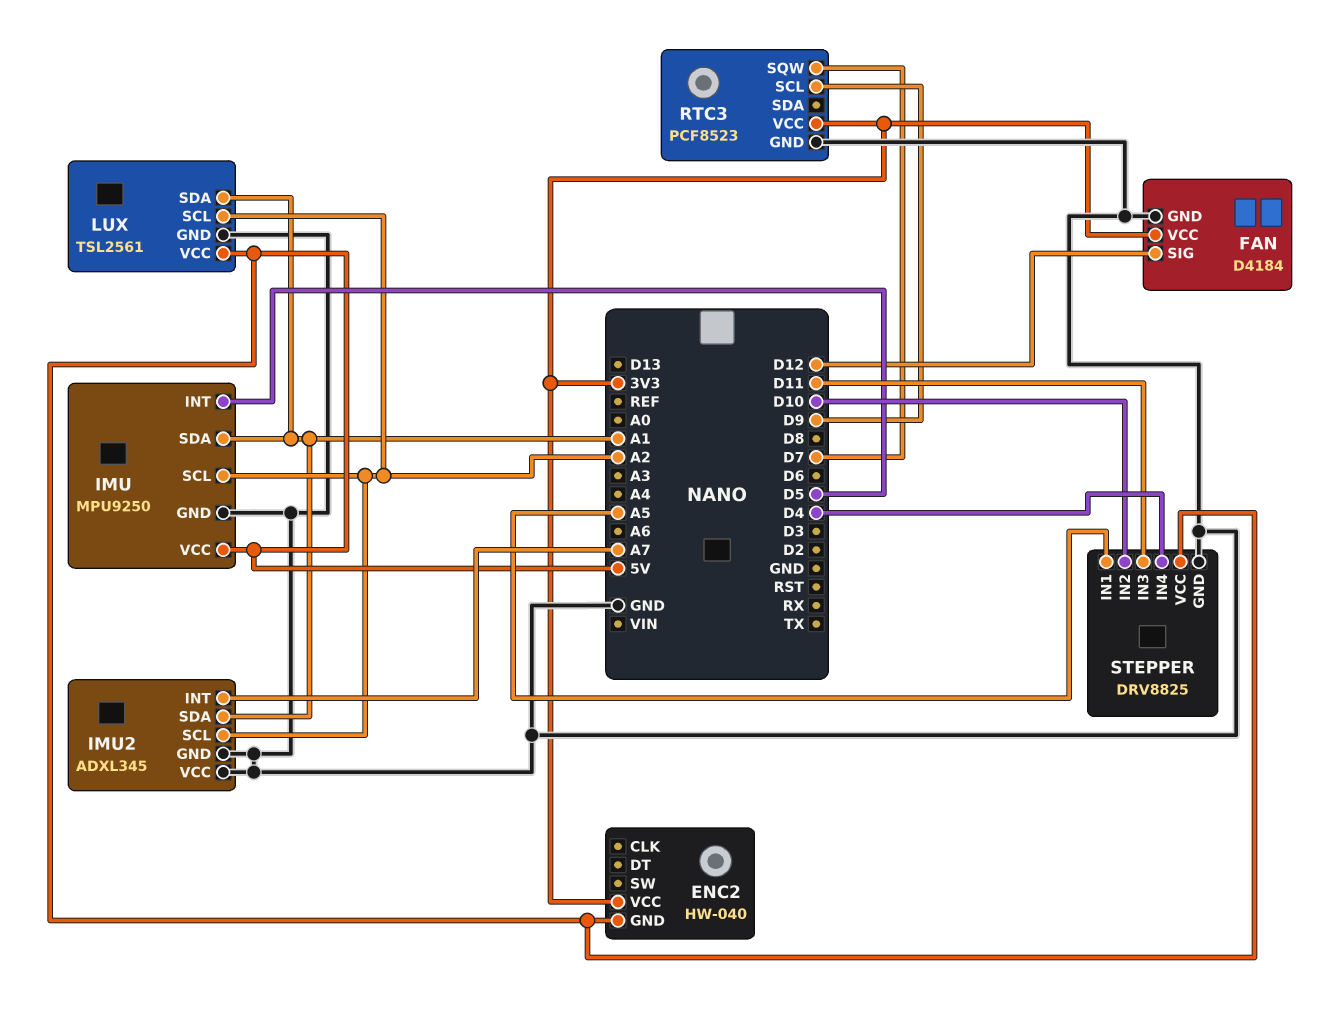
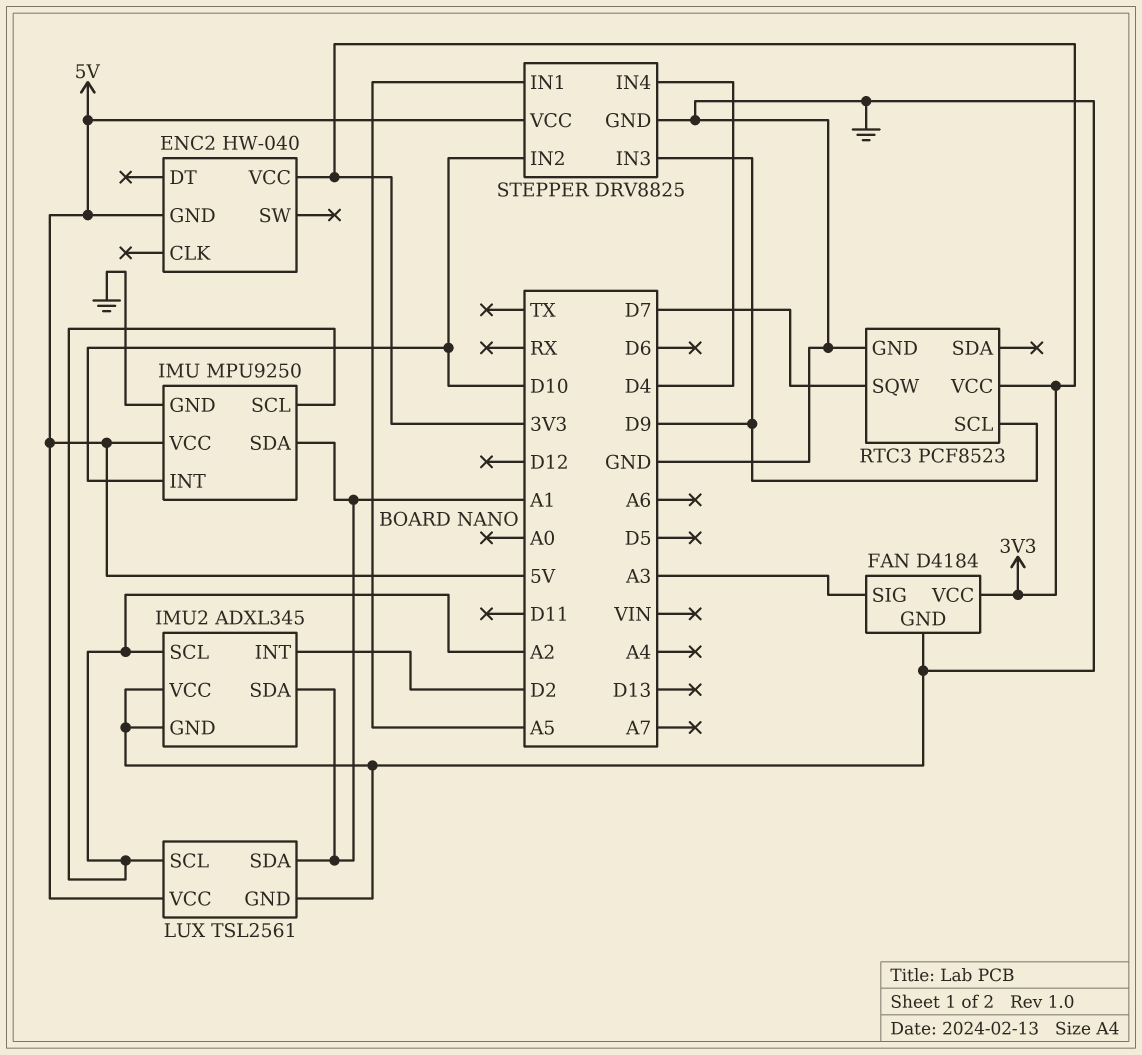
FAN pin SIG: D12 -> A3
IMU pin INT: D5 -> D10
IMU2 pin INT: A7 -> D2
STEPPER pin IN3: D11 -> D9

